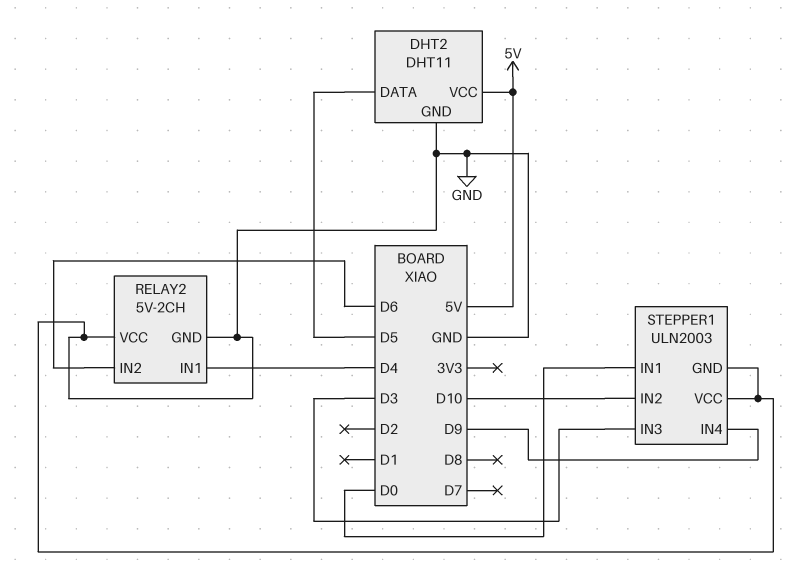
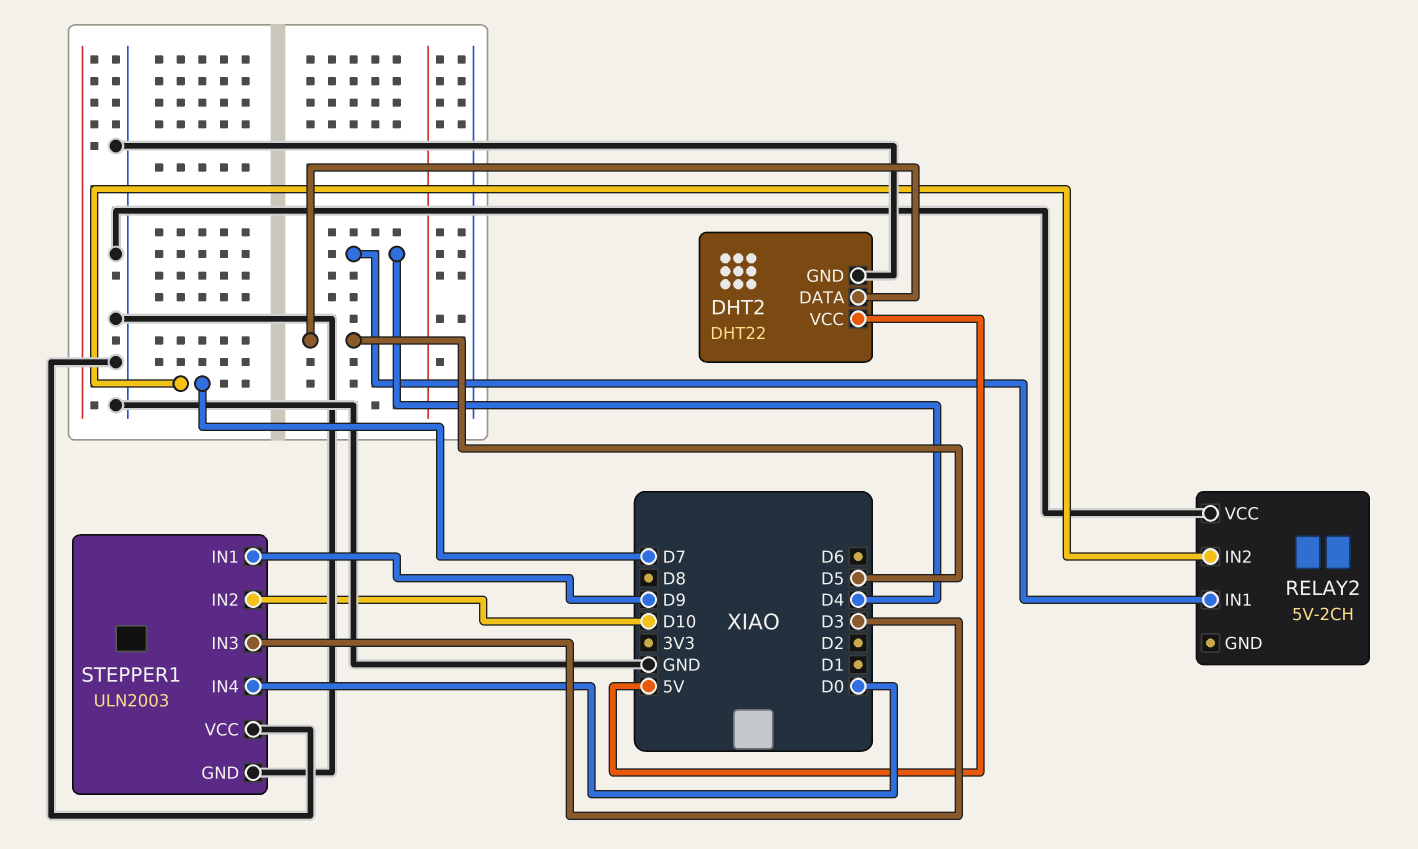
DHT2: DHT11 -> DHT22
RELAY2 pin GND: GND -> none
RELAY2 pin IN2: D6 -> D7
STEPPER1 pin IN1: D0 -> D9
STEPPER1 pin IN4: D9 -> D0

